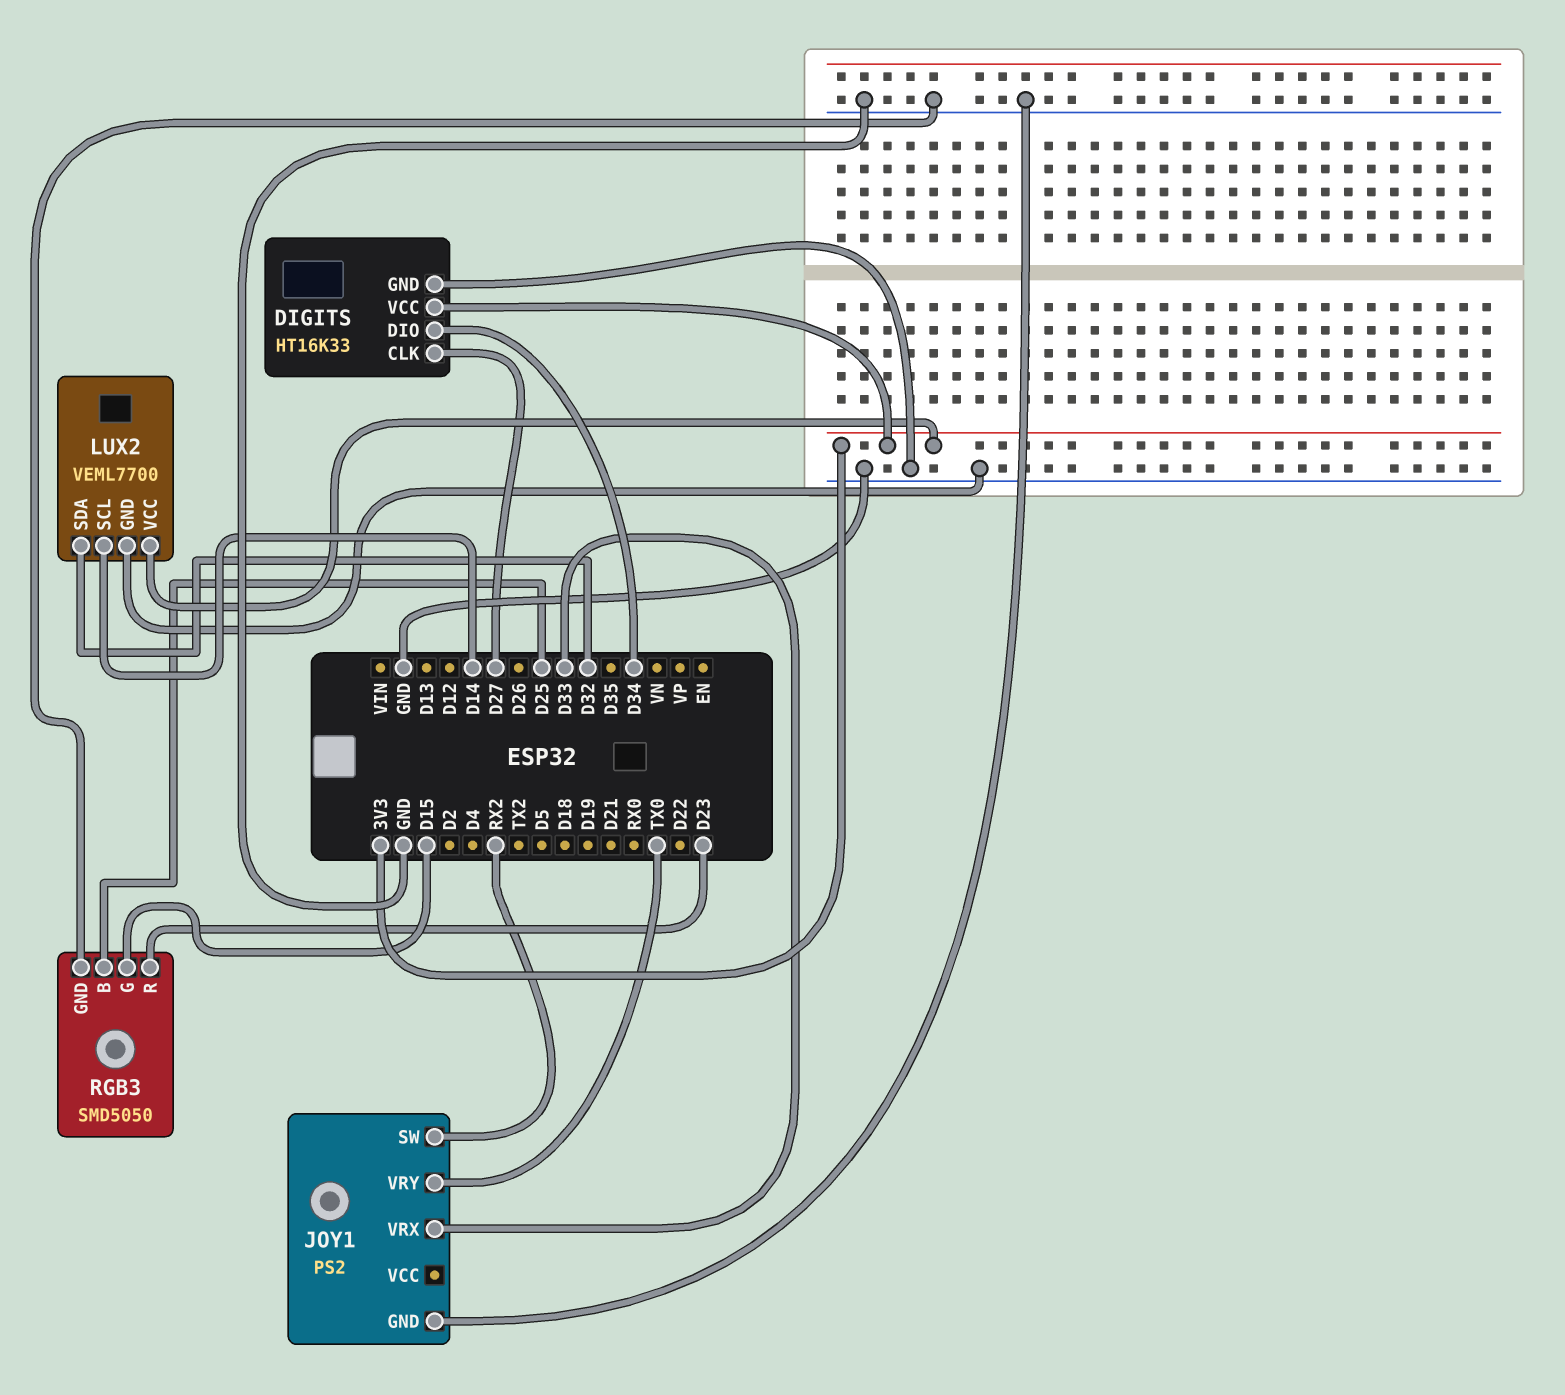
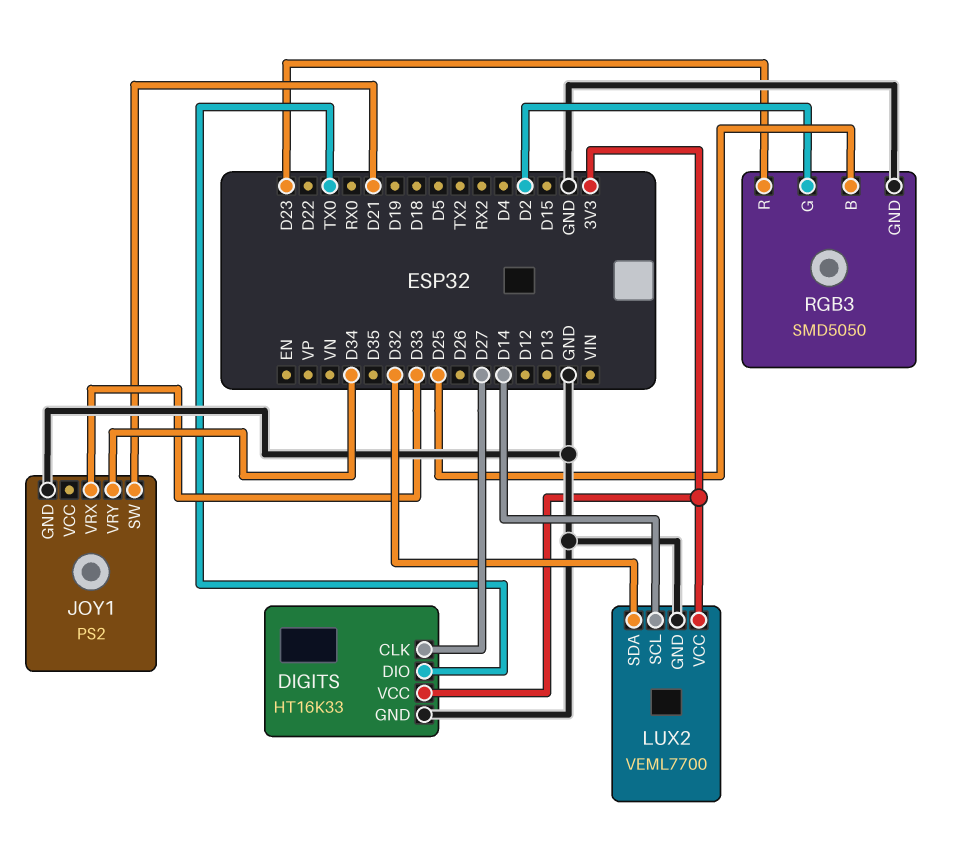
DIGITS pin DIO: D34 -> TX0
JOY1 pin SW: RX2 -> D21
JOY1 pin VRY: TX0 -> D34
RGB3 pin G: D15 -> D2

